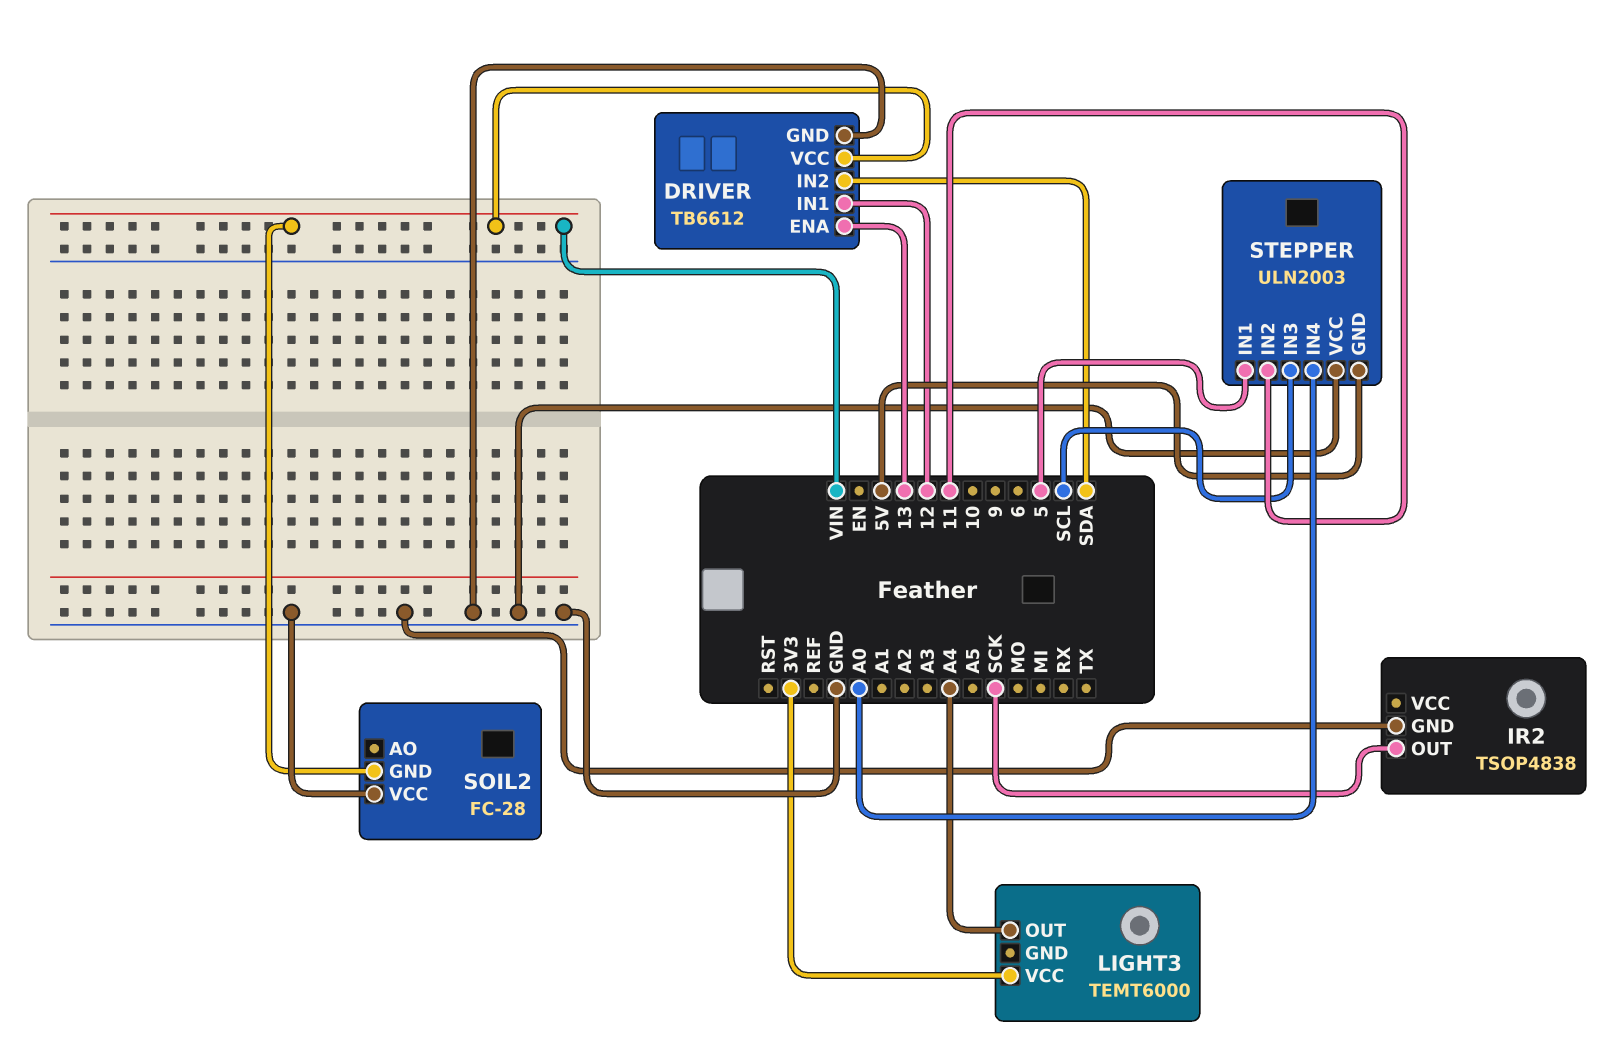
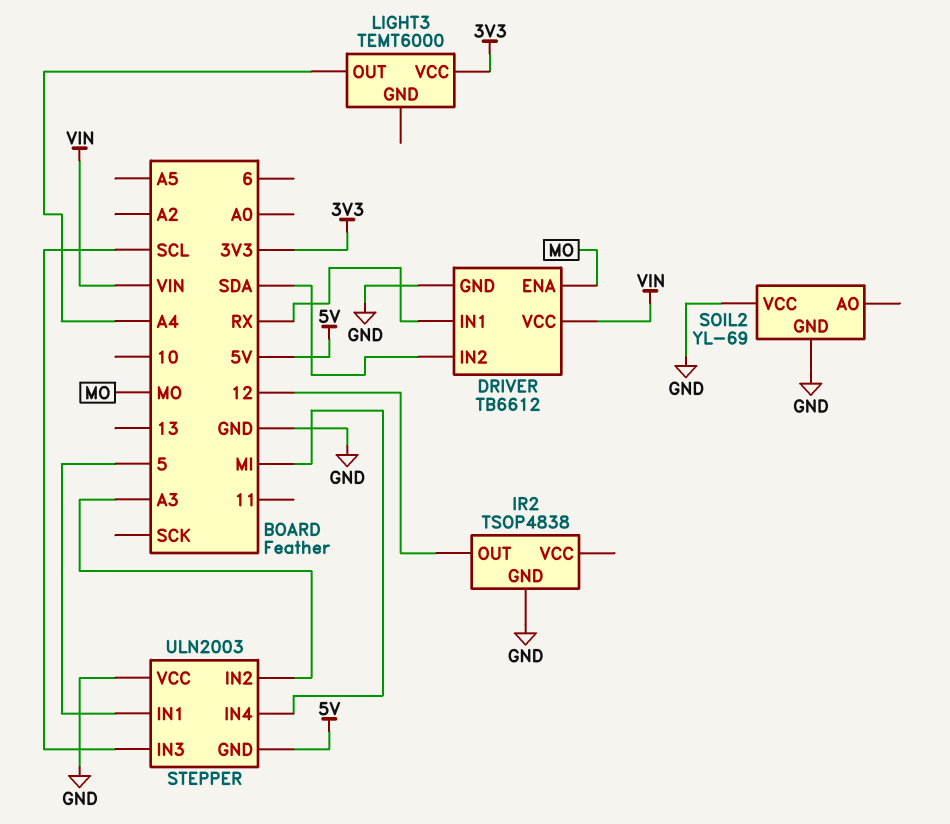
DRIVER pin ENA: 13 -> MO
DRIVER pin IN1: 12 -> RX
IR2 pin OUT: SCK -> 12
SOIL2: FC-28 -> YL-69
SOIL2 pin GND: VIN -> GND
STEPPER pin IN2: 11 -> A3
STEPPER pin IN4: A0 -> MI

